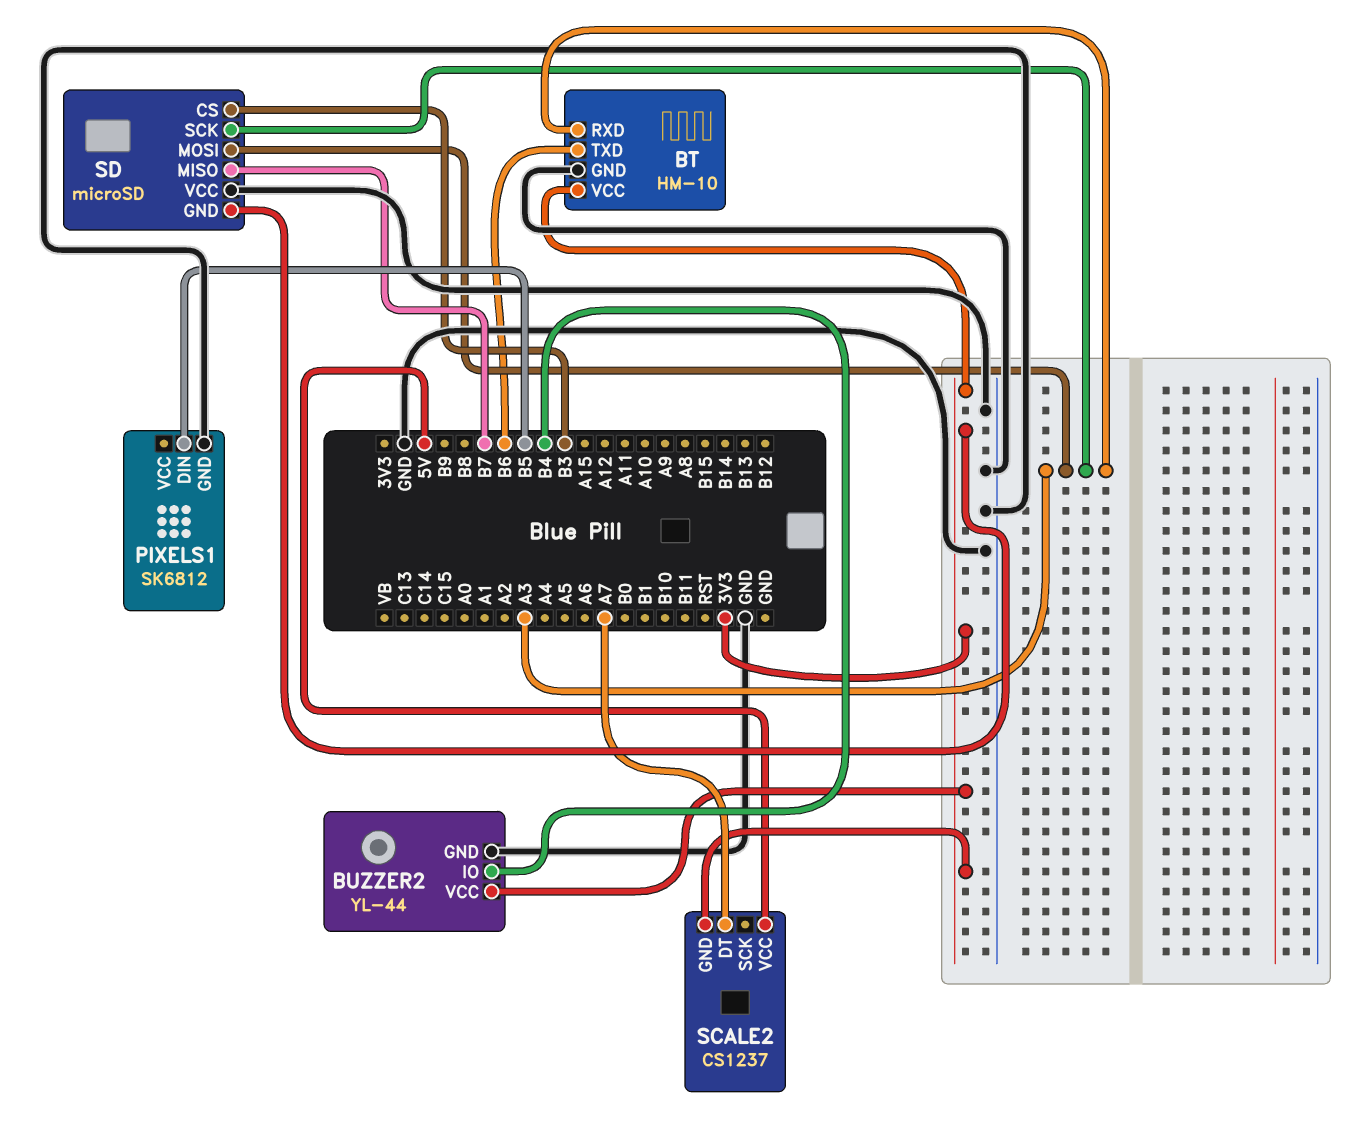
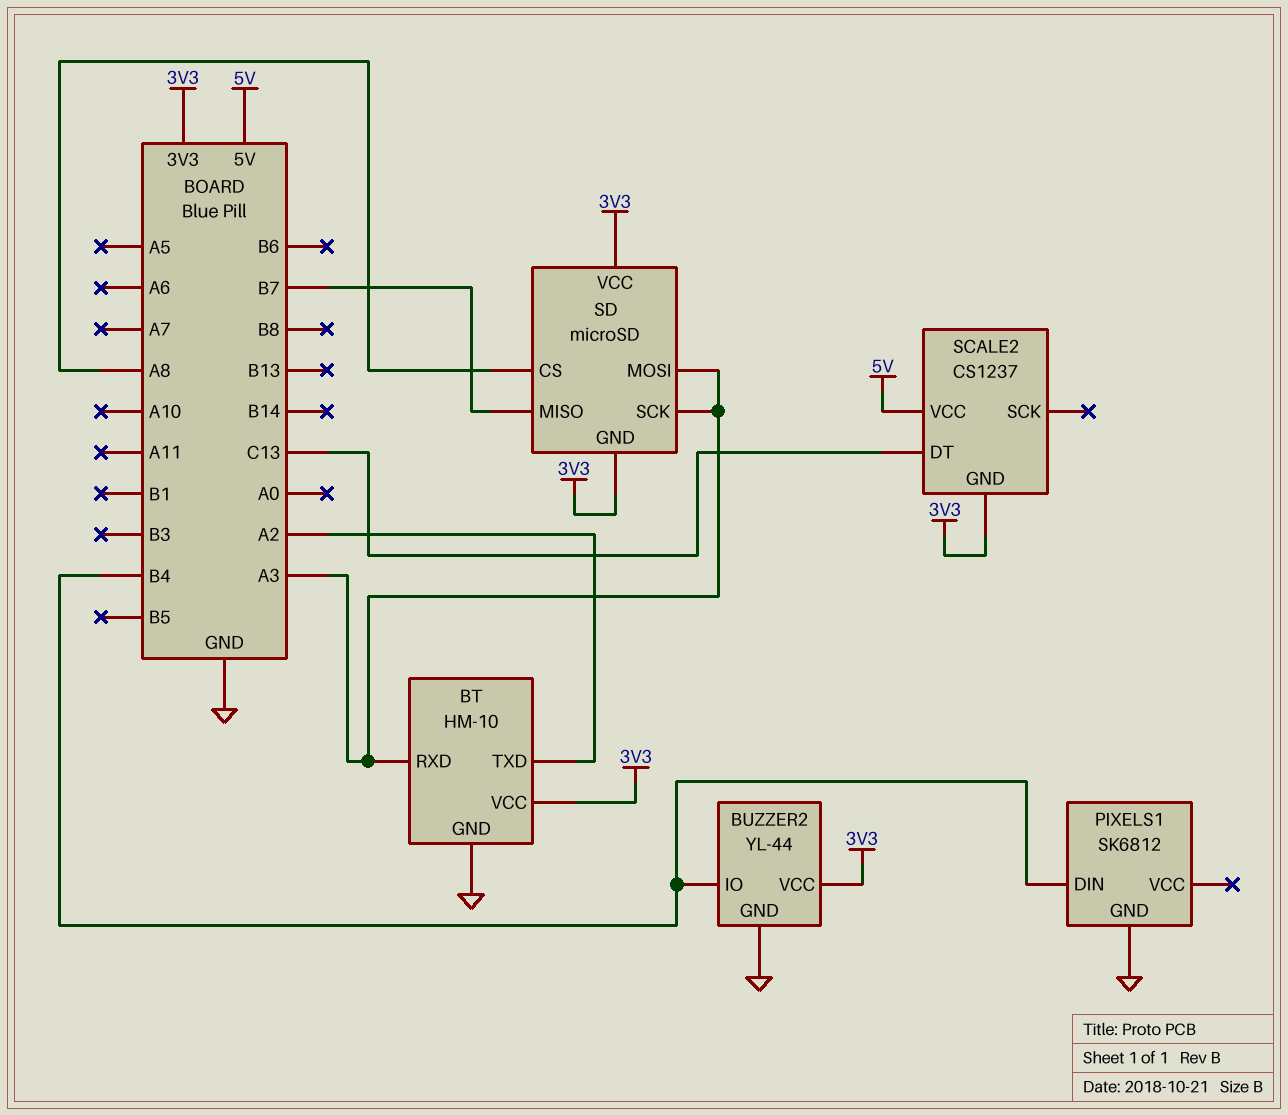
BT pin TXD: B6 -> A2
PIXELS1 pin DIN: B5 -> B4
SCALE2 pin DT: A7 -> C13
SD pin CS: B3 -> A8
SD pin VCC: GND -> 3V3

